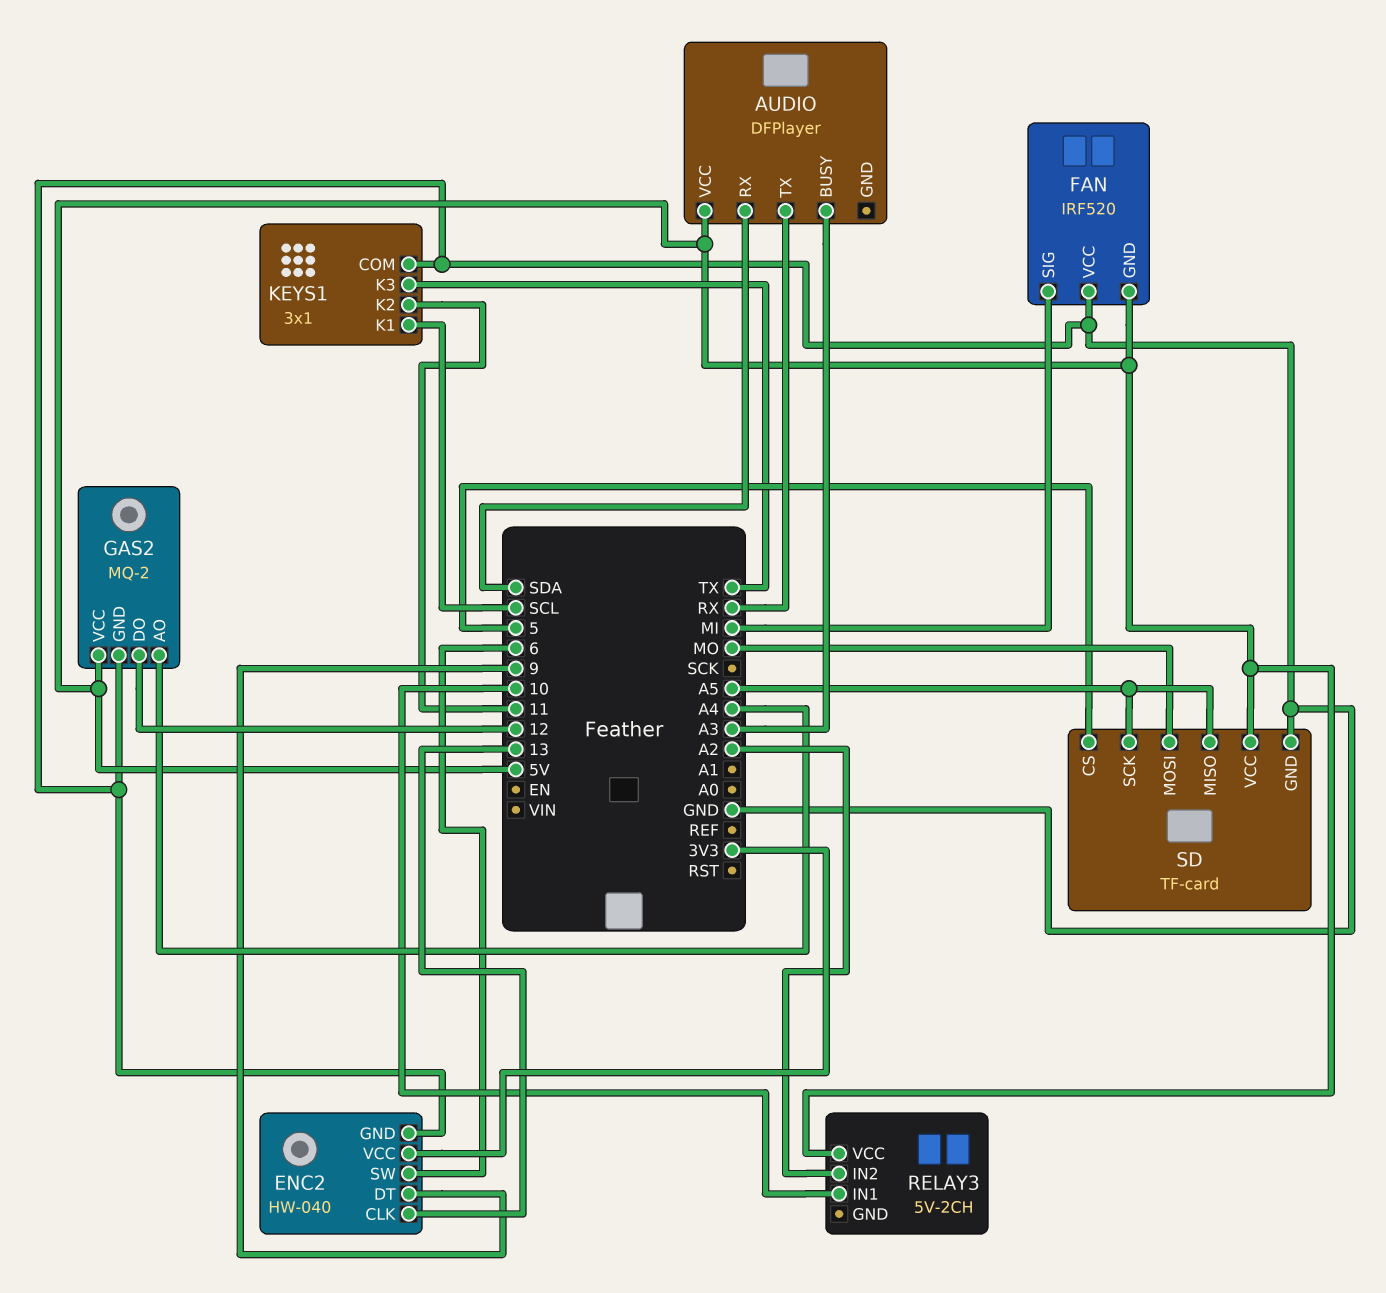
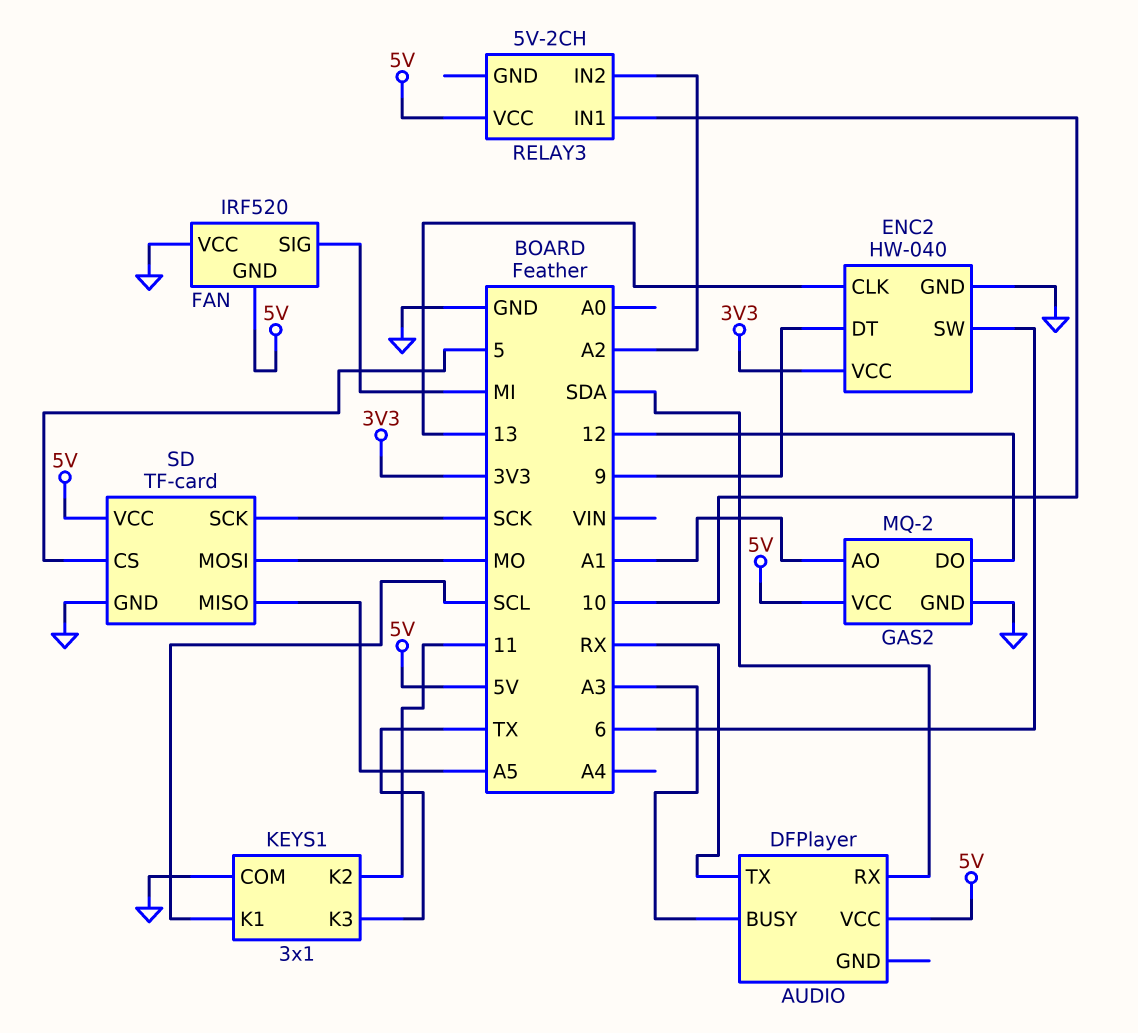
GAS2 pin AO: A4 -> A1
SD pin SCK: A5 -> SCK

